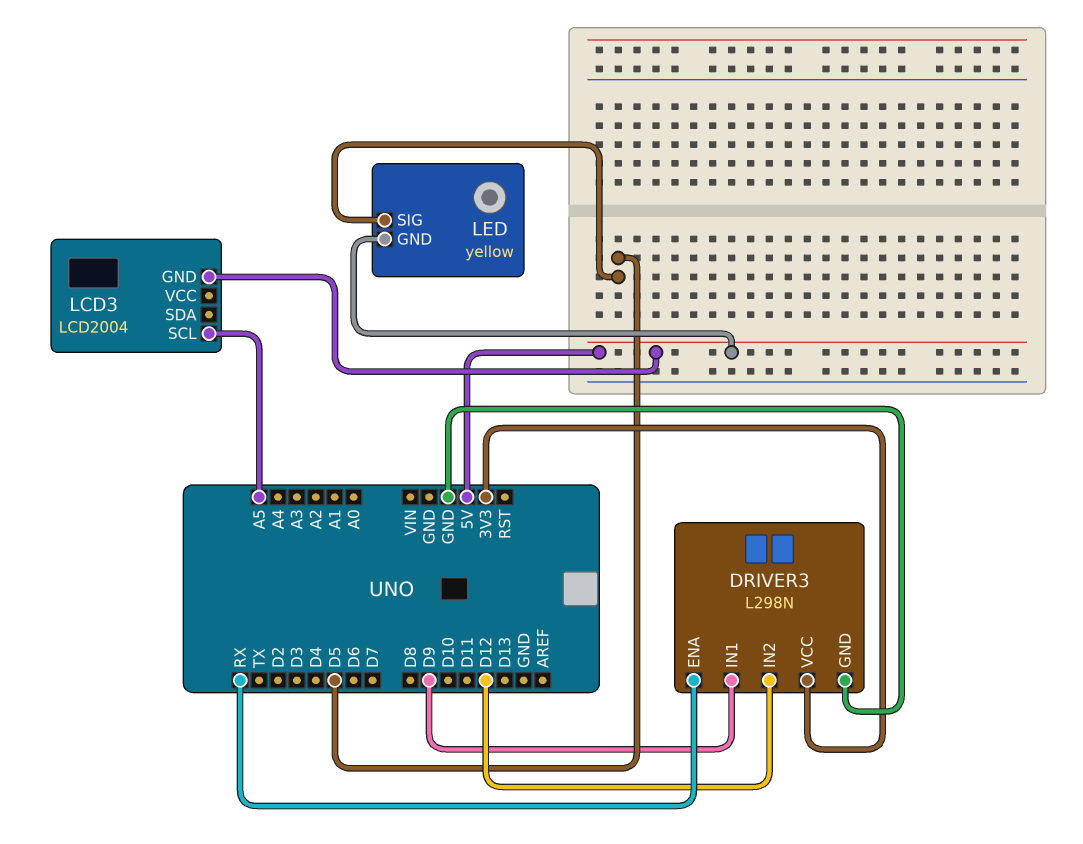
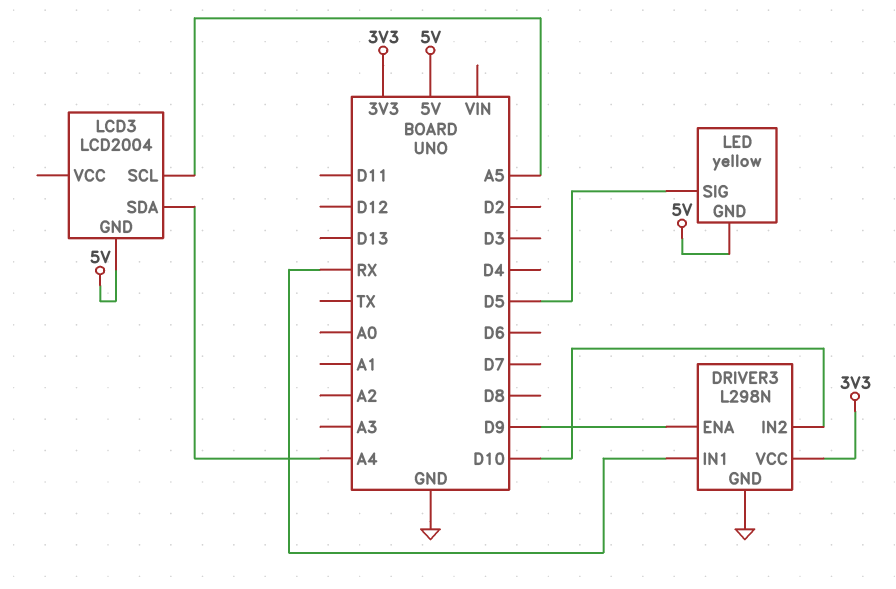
DRIVER3 pin ENA: RX -> D9
DRIVER3 pin IN1: D9 -> RX
DRIVER3 pin IN2: D12 -> D10
LCD3 pin SDA: none -> A4

